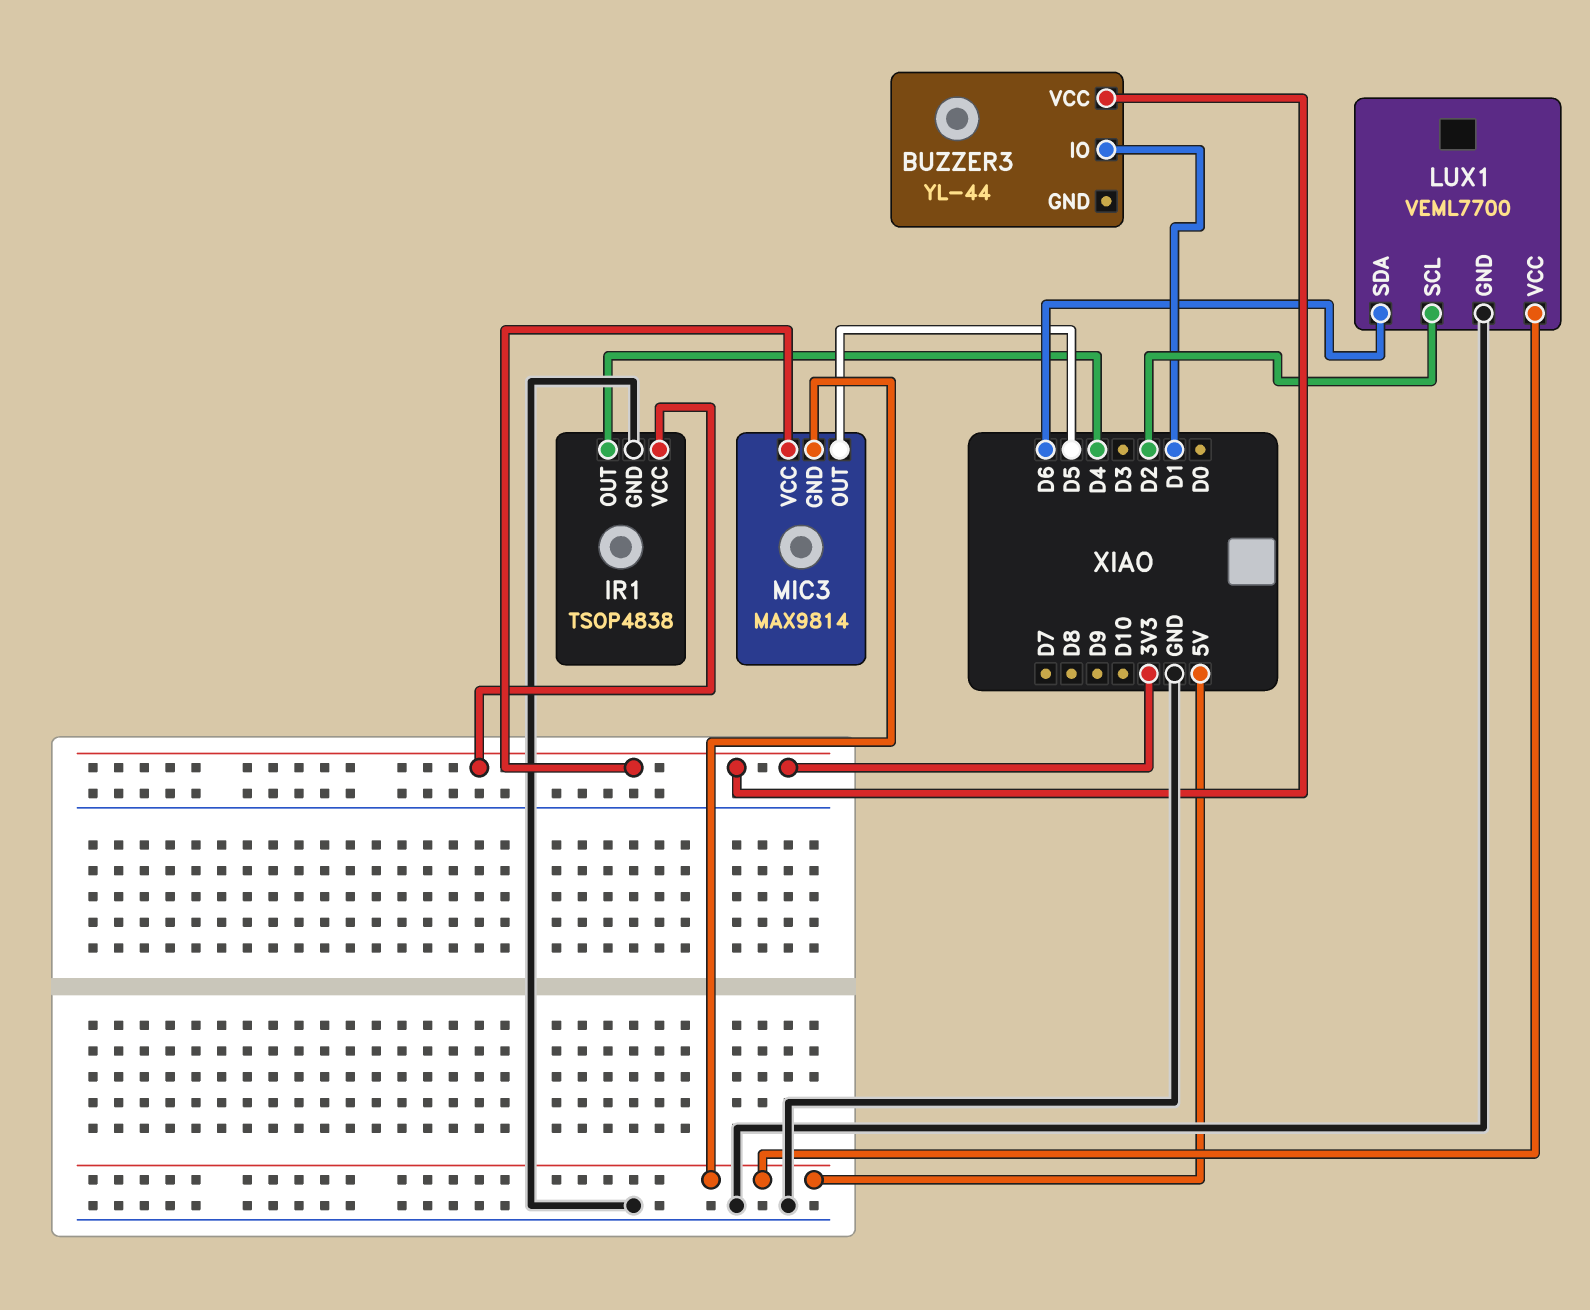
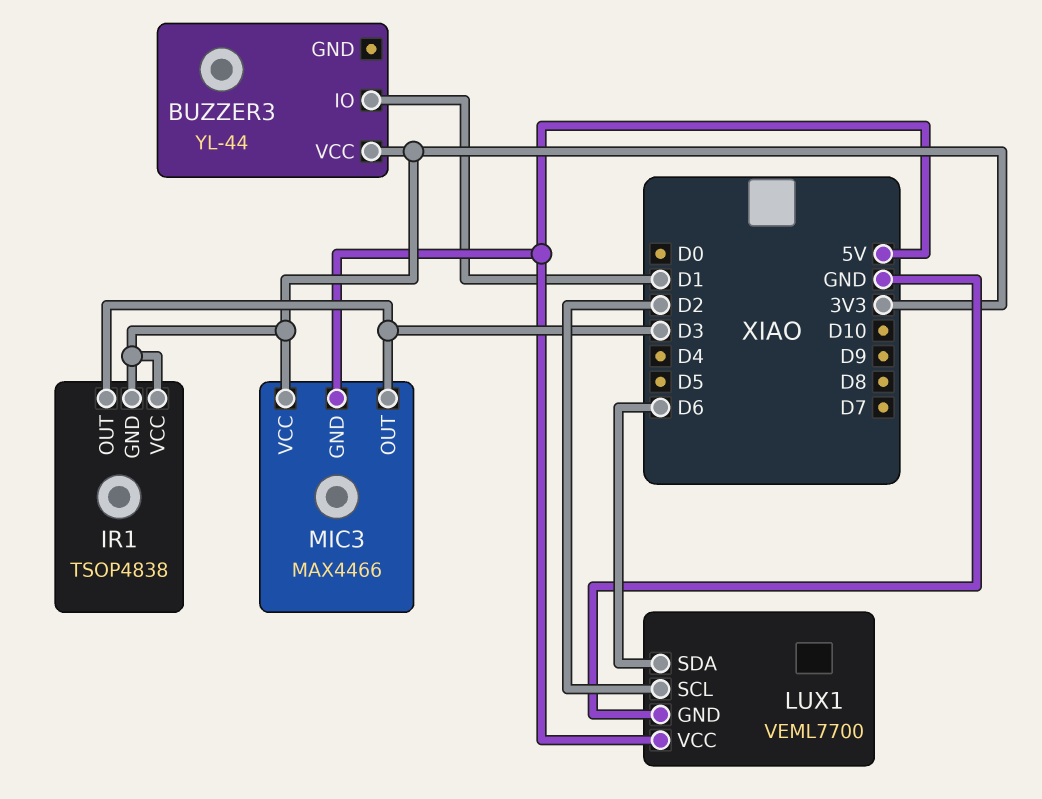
IR1 pin GND: GND -> 3V3
IR1 pin OUT: D4 -> D3
MIC3: MAX9814 -> MAX4466
MIC3 pin OUT: D5 -> D3

